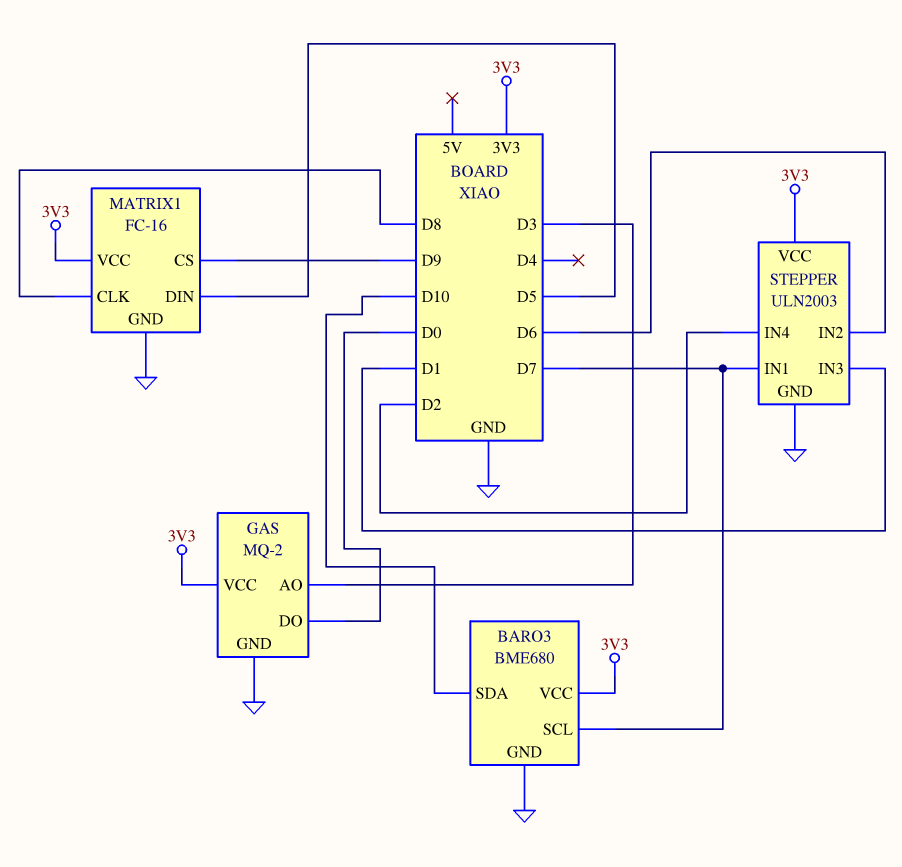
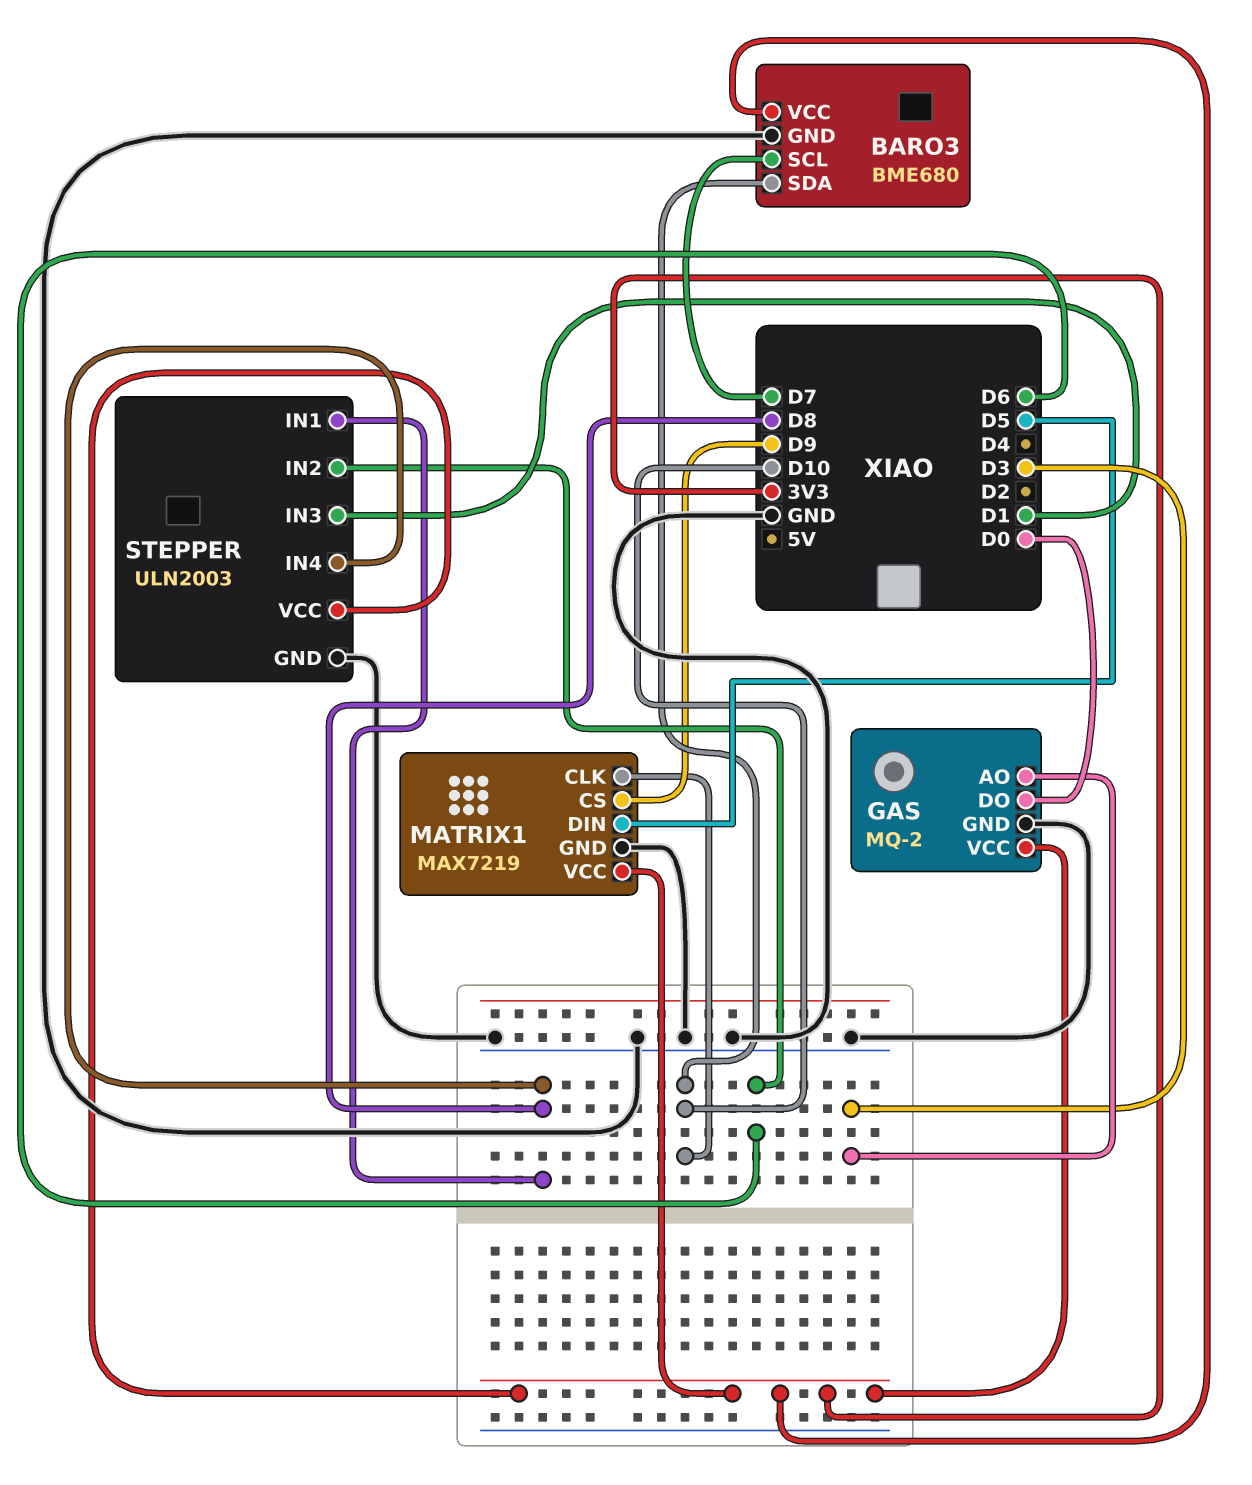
MATRIX1: FC-16 -> MAX7219
MATRIX1 pin CLK: D8 -> D10
STEPPER pin IN1: D7 -> D8
STEPPER pin IN4: D2 -> D8

